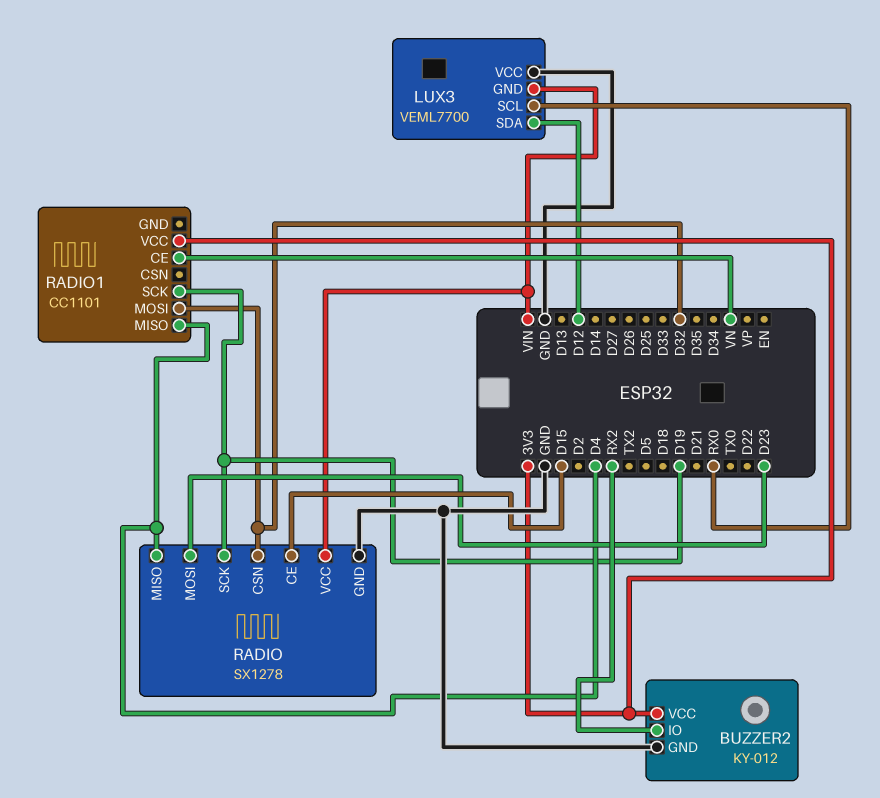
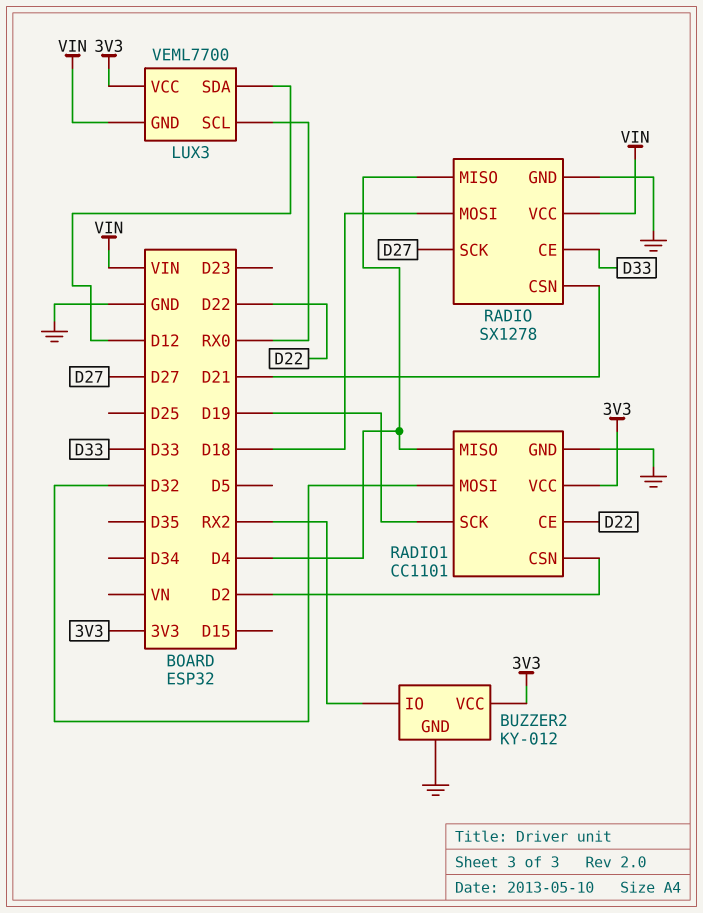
LUX3 pin VCC: GND -> 3V3
RADIO pin CE: D15 -> D33
RADIO pin CSN: D32 -> D21
RADIO pin MOSI: D23 -> D18
RADIO pin SCK: D19 -> D27
RADIO1 pin CE: VN -> D22
RADIO1 pin CSN: none -> D2
RADIO1 pin GND: none -> GND

